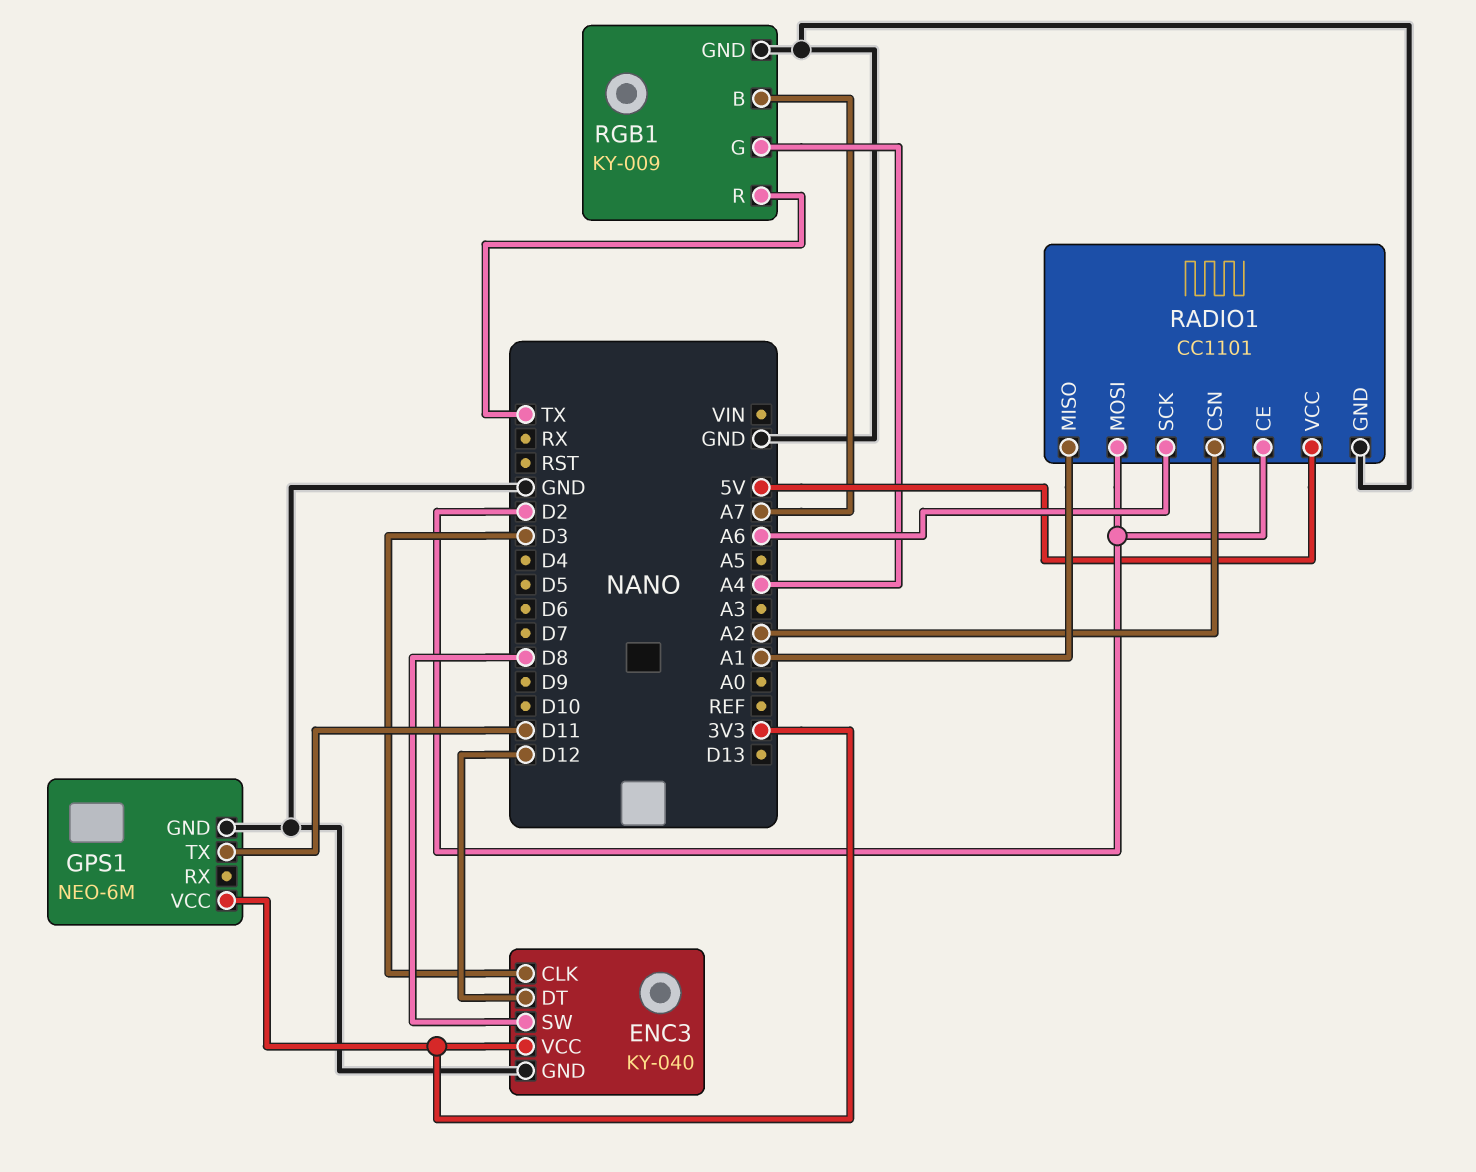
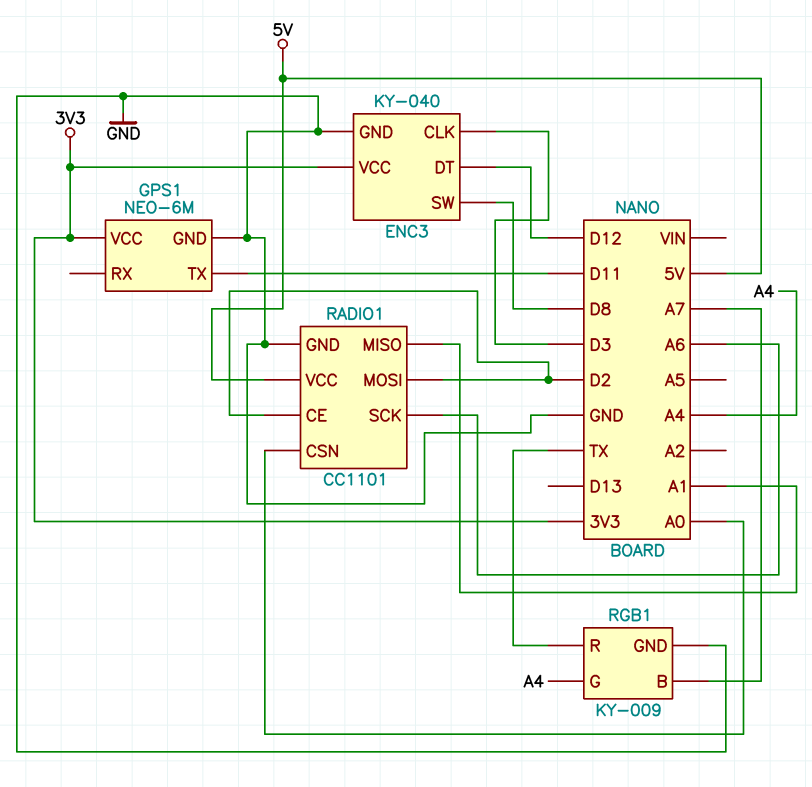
RADIO1 pin CSN: A2 -> A0

